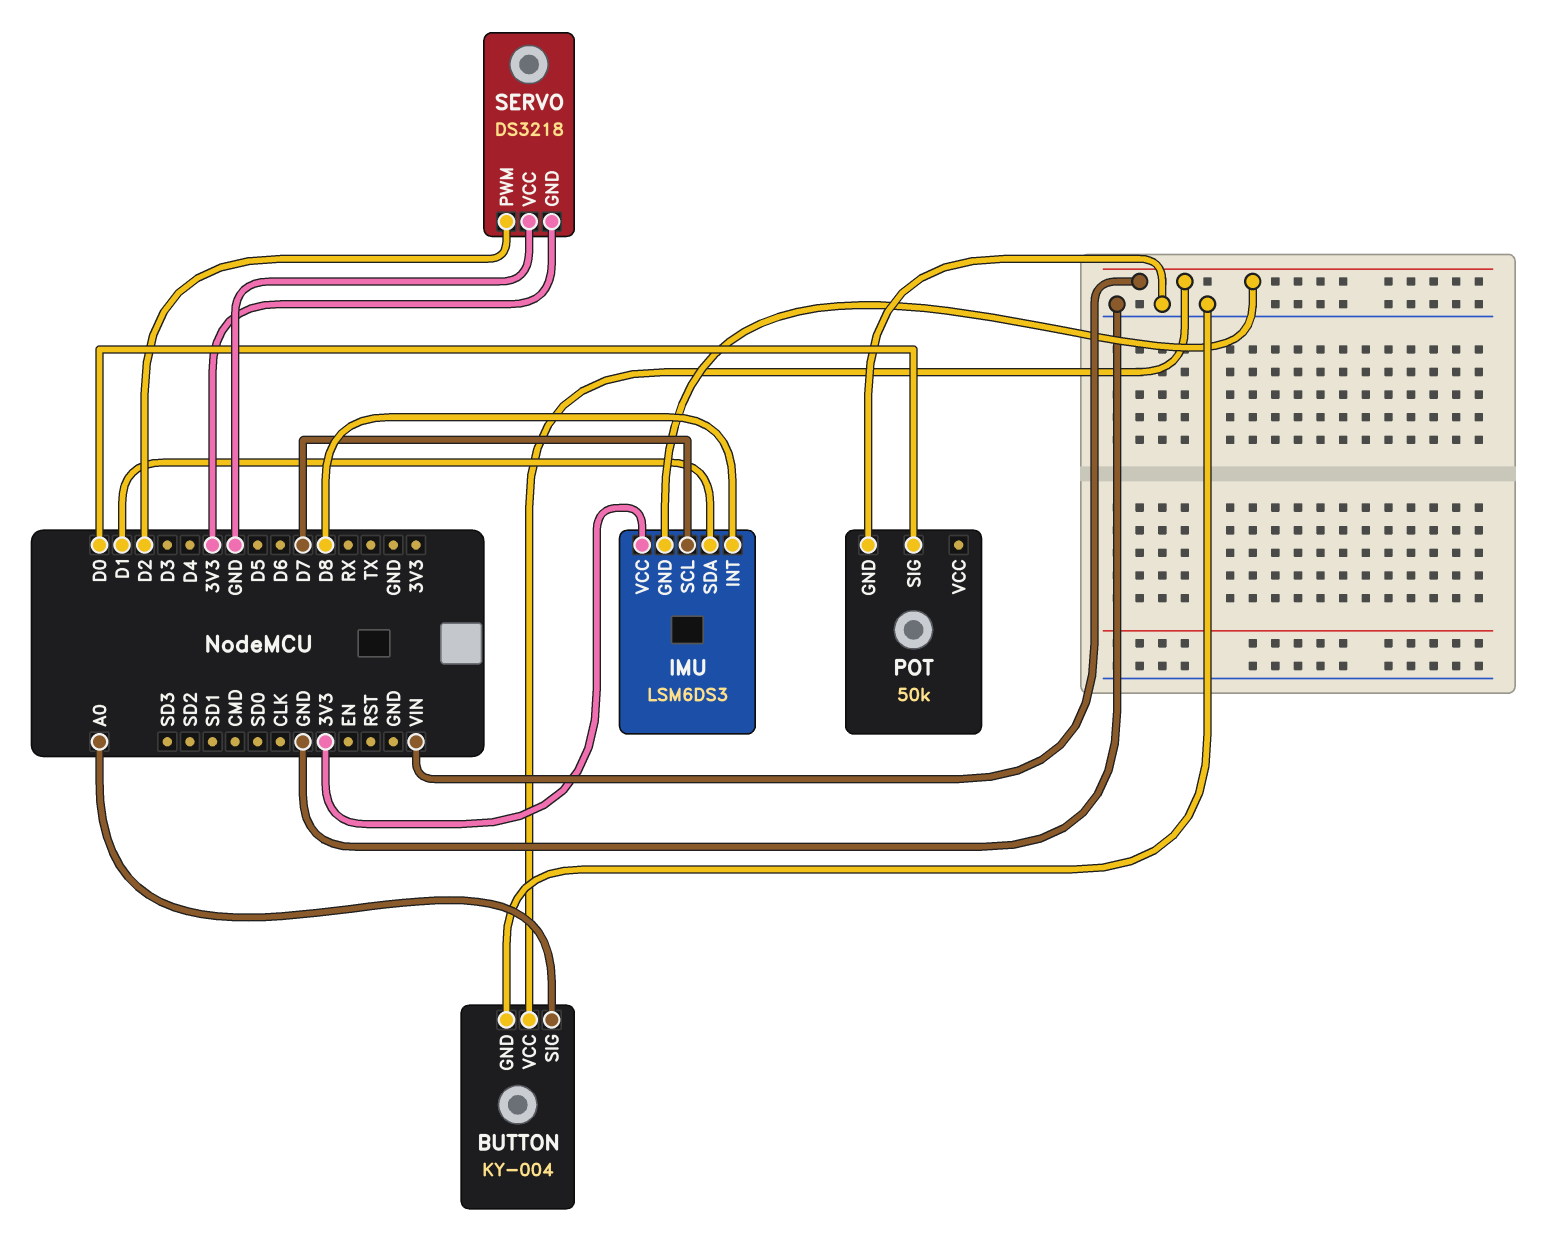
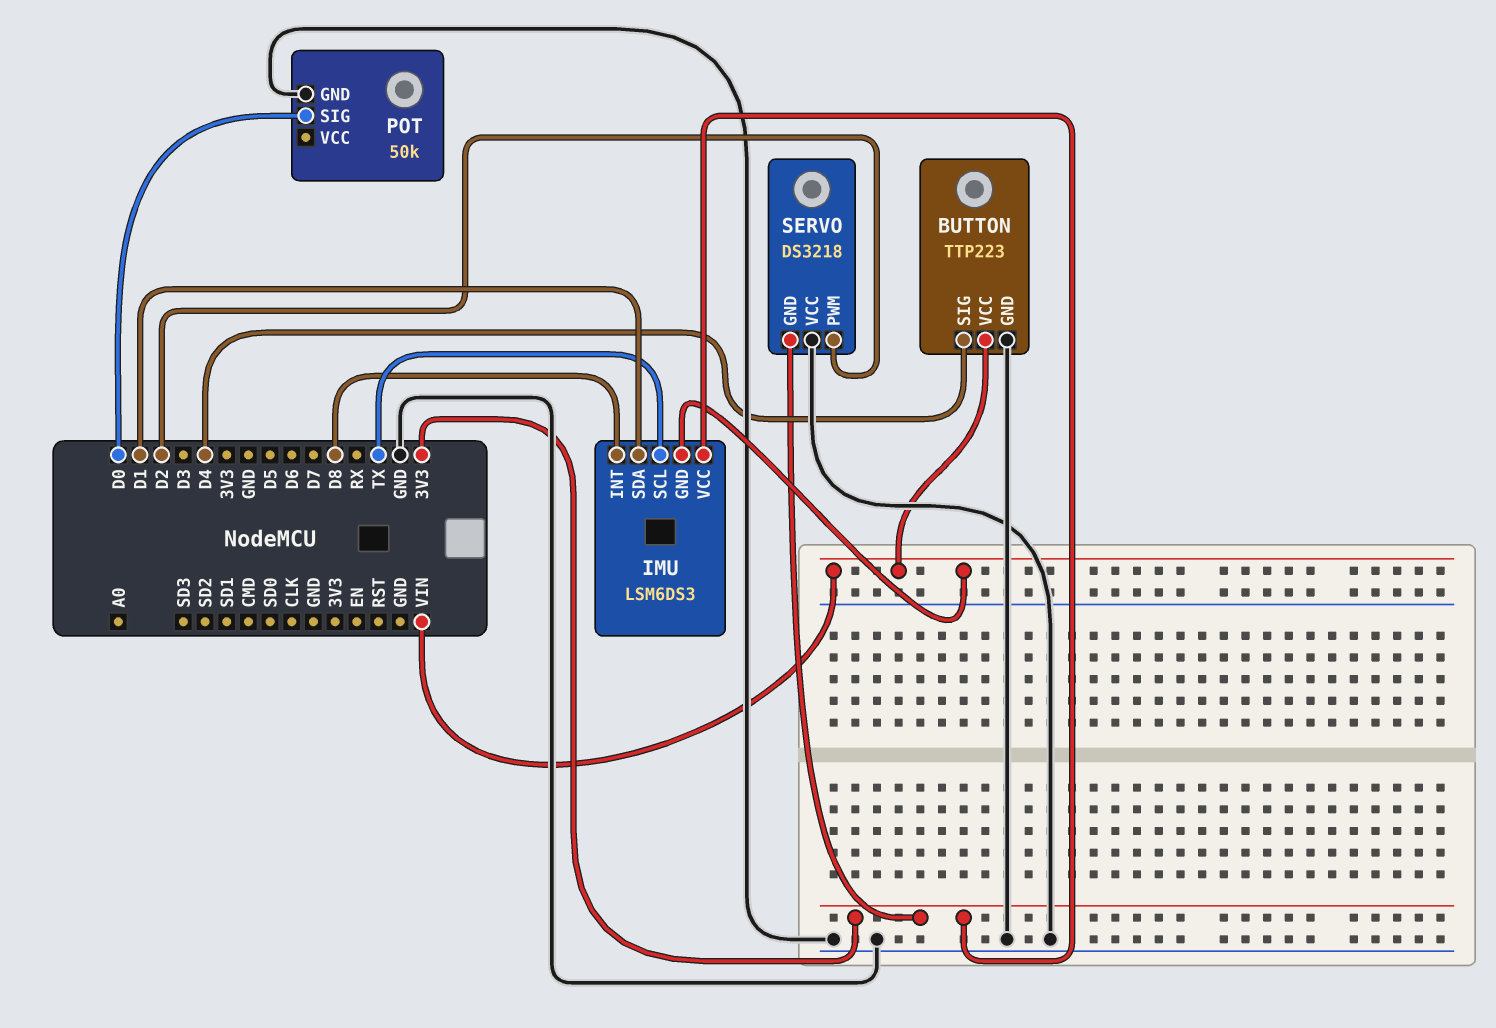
BUTTON: KY-004 -> TTP223
BUTTON pin SIG: A0 -> D4
IMU pin SCL: D7 -> TX

